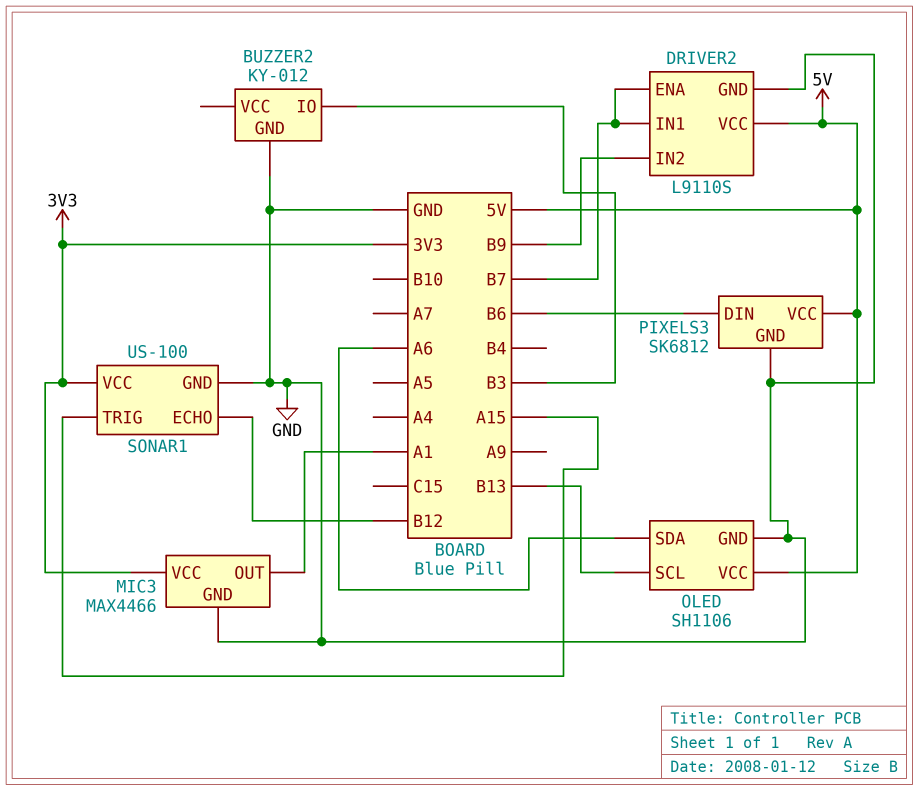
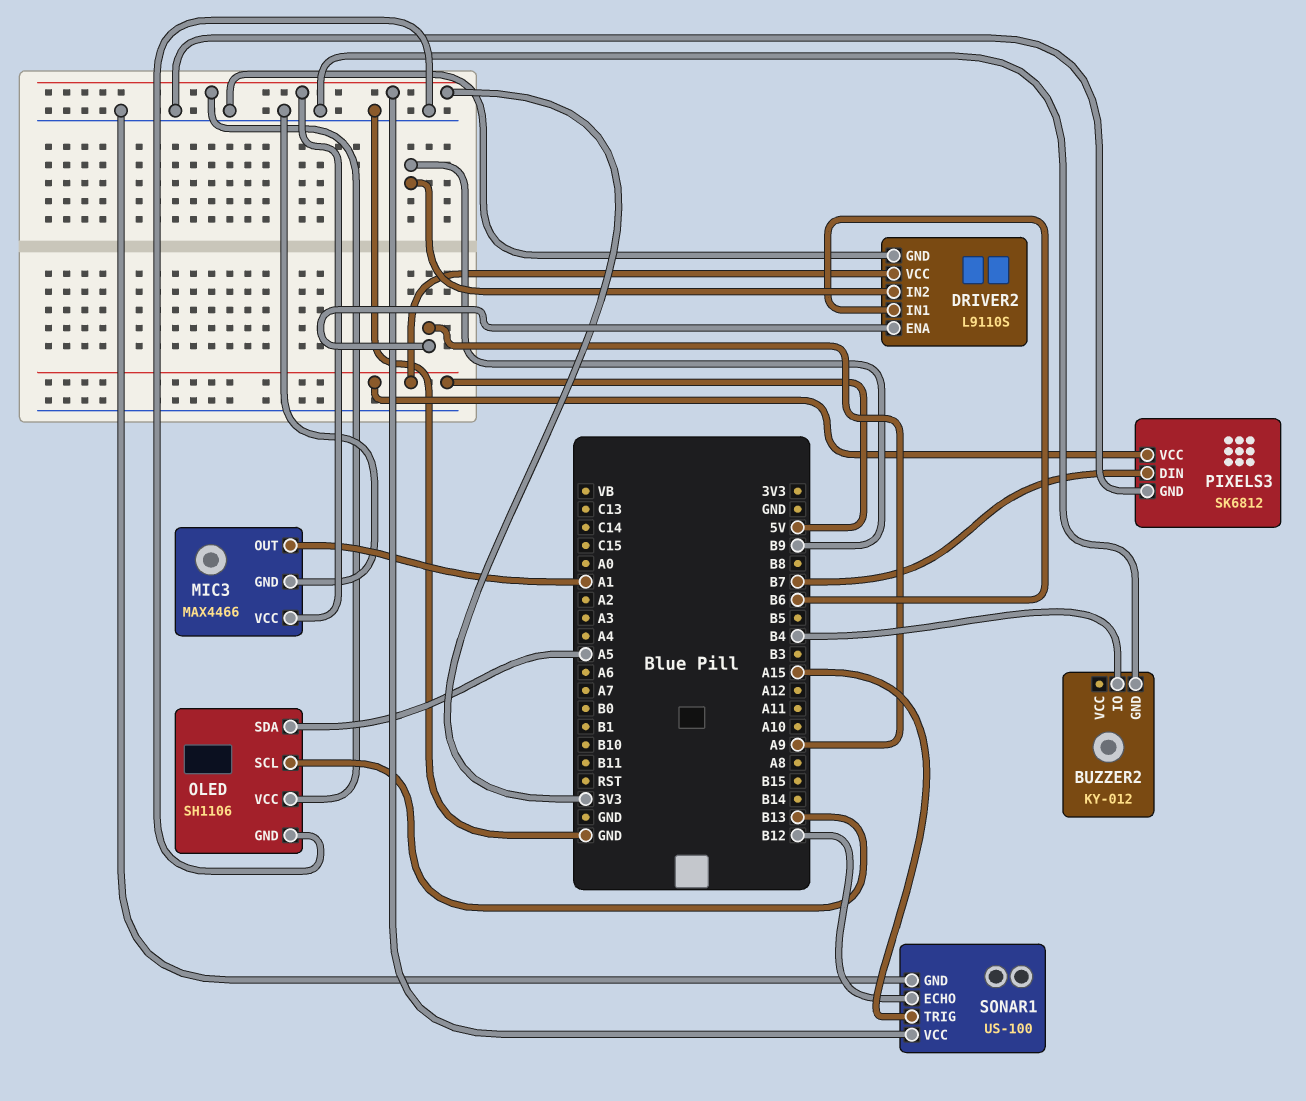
BUZZER2 pin IO: B3 -> B4
DRIVER2 pin ENA: B7 -> A9
DRIVER2 pin IN1: B7 -> B6
OLED pin SDA: A6 -> A5
OLED pin VCC: 5V -> 3V3
PIXELS3 pin DIN: B6 -> B7

